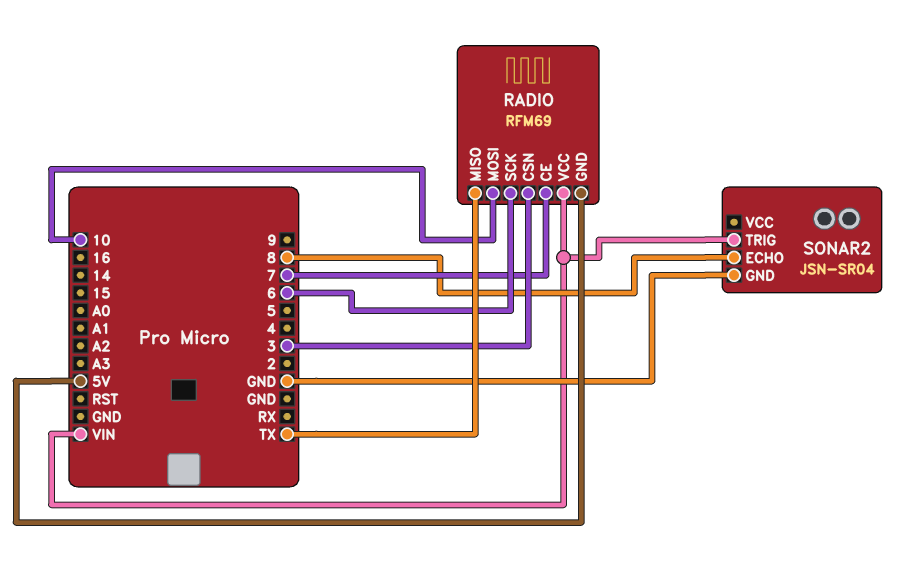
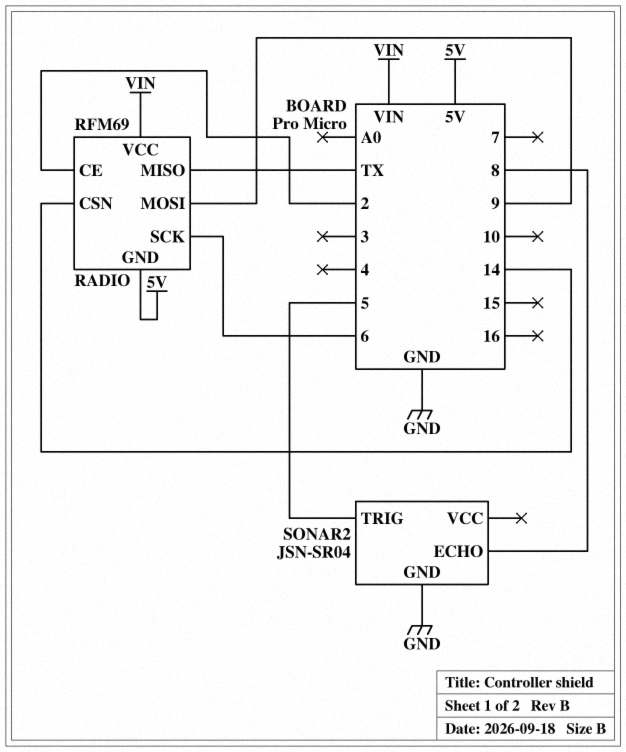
RADIO pin CE: 7 -> 2
RADIO pin CSN: 3 -> 14
RADIO pin MOSI: 10 -> 9
SONAR2 pin TRIG: VIN -> 5

